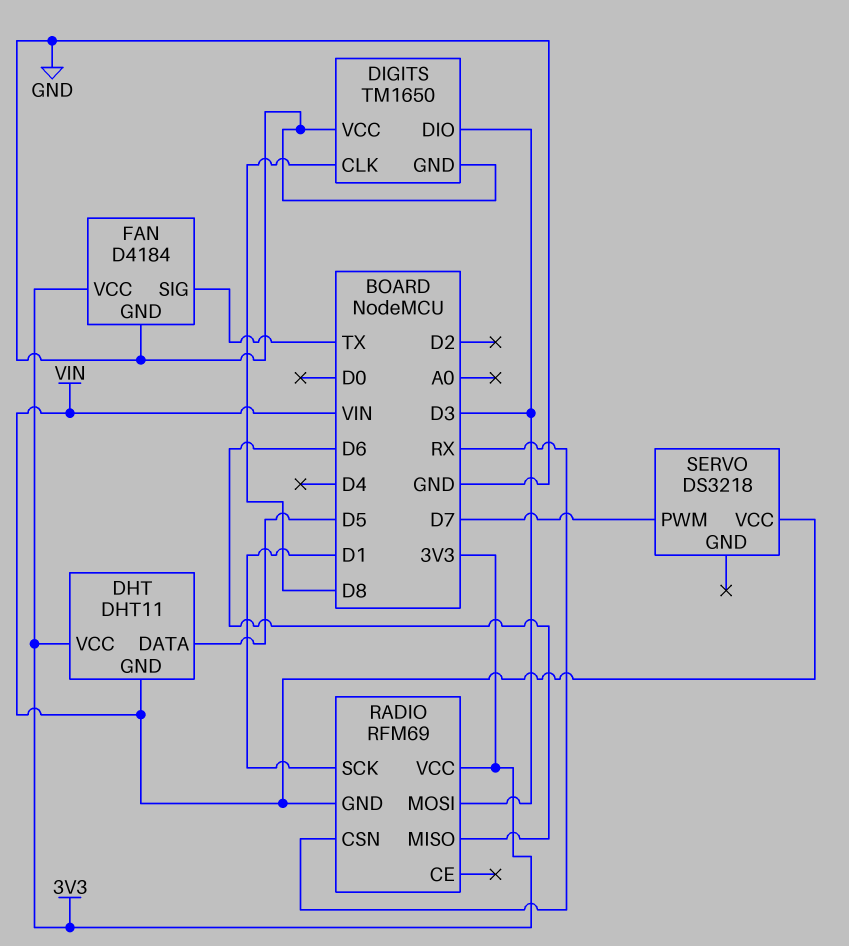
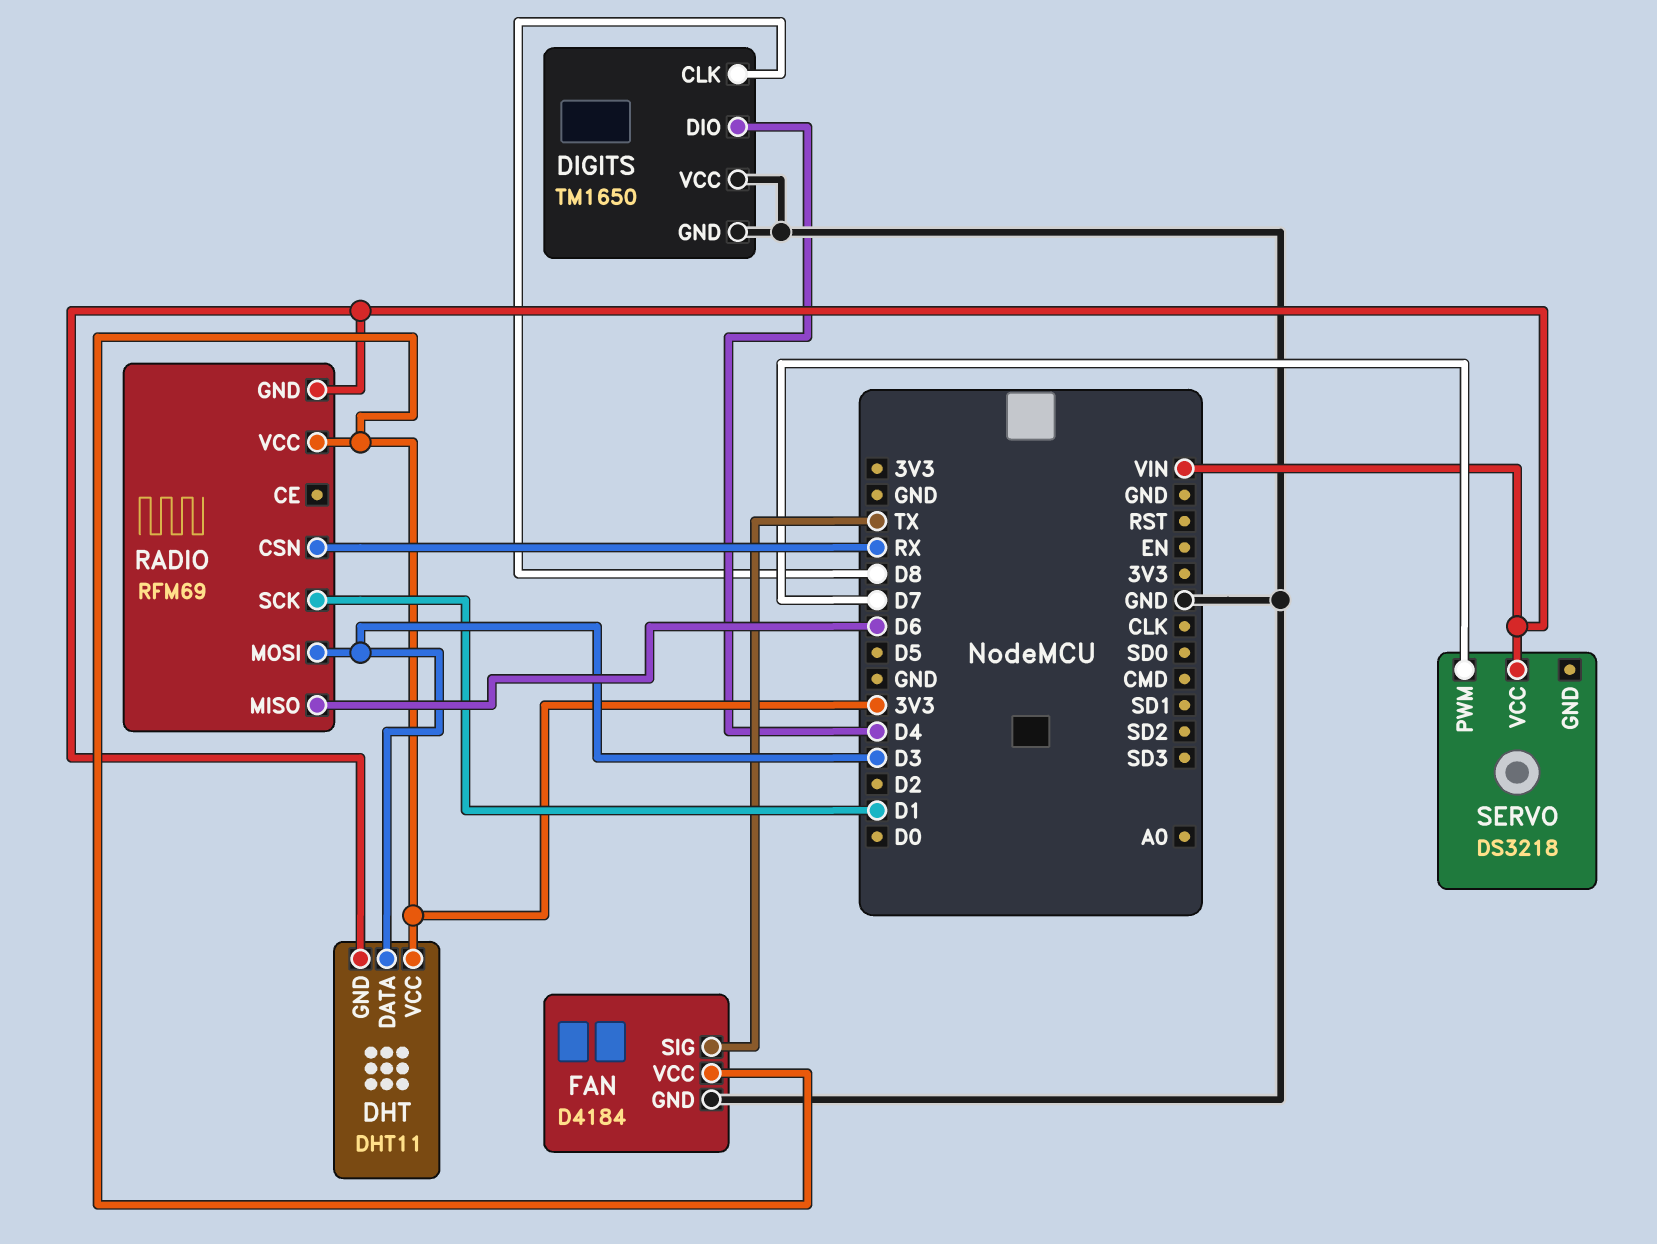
DHT pin DATA: D5 -> D3
DIGITS pin DIO: D3 -> D4

